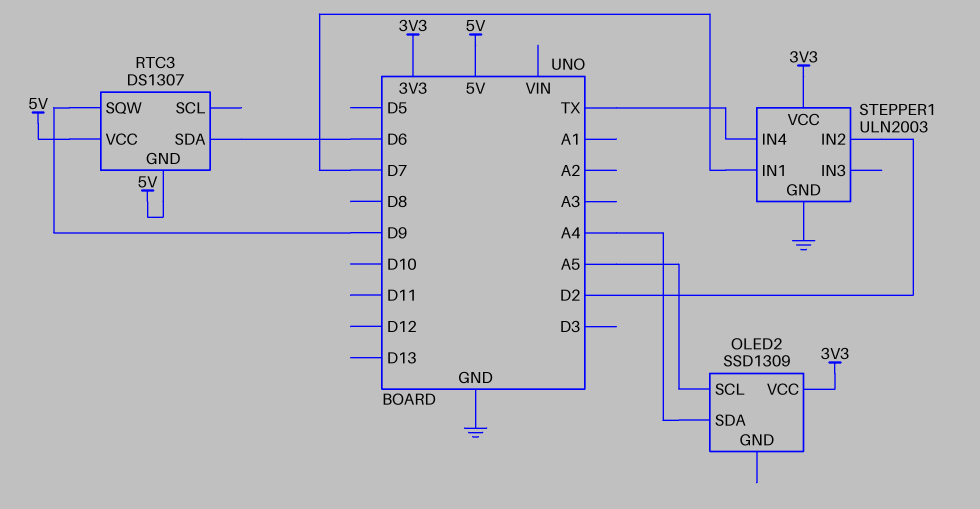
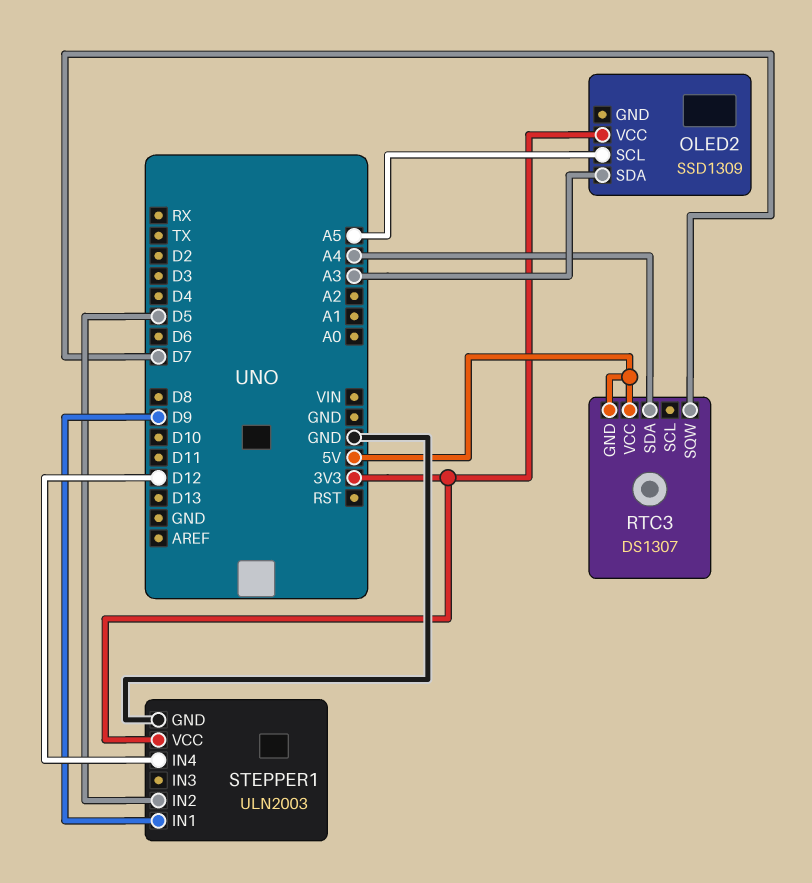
OLED2 pin SDA: A4 -> A3
RTC3 pin SDA: D6 -> A4
RTC3 pin SQW: D9 -> D7
STEPPER1 pin IN1: D7 -> D9
STEPPER1 pin IN2: D2 -> D5
STEPPER1 pin IN4: TX -> D12

